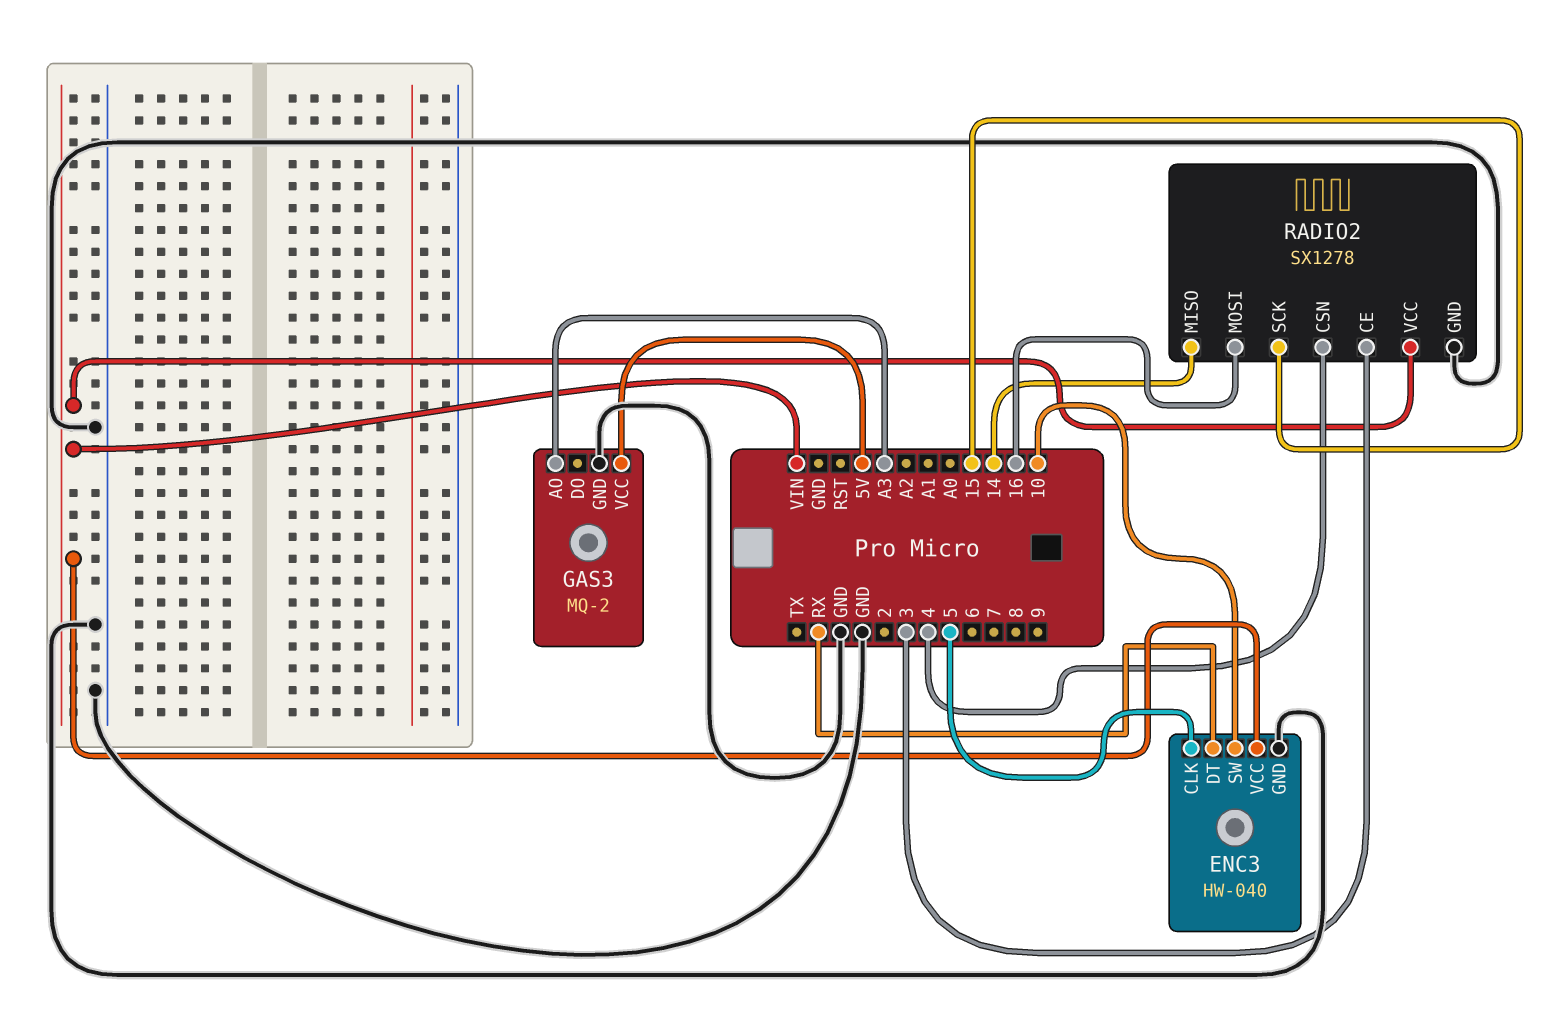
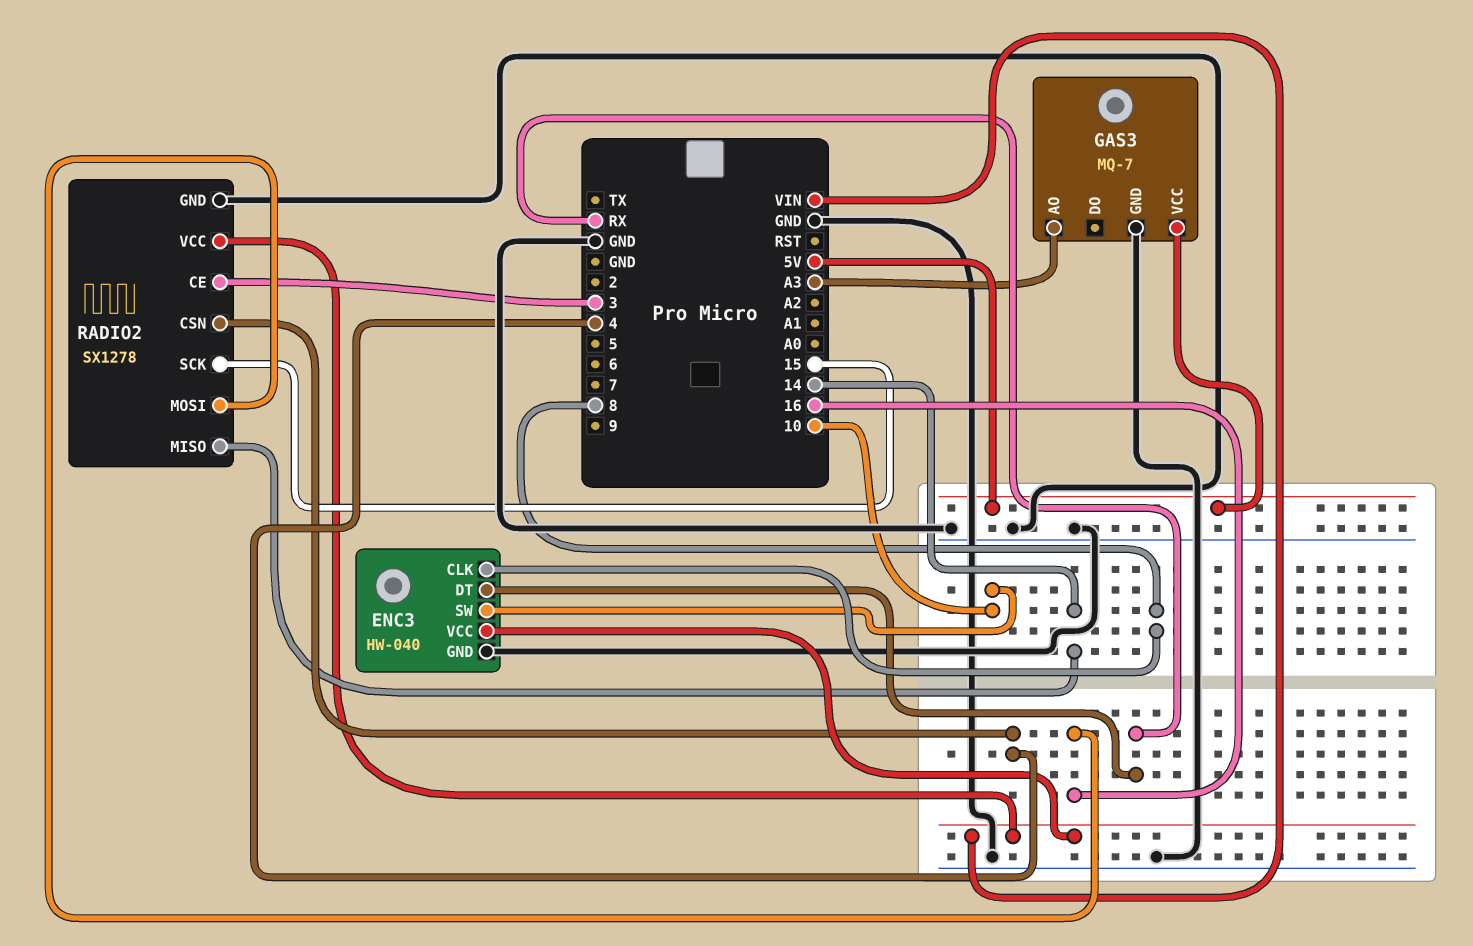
ENC3 pin CLK: 5 -> 8
GAS3: MQ-2 -> MQ-7

